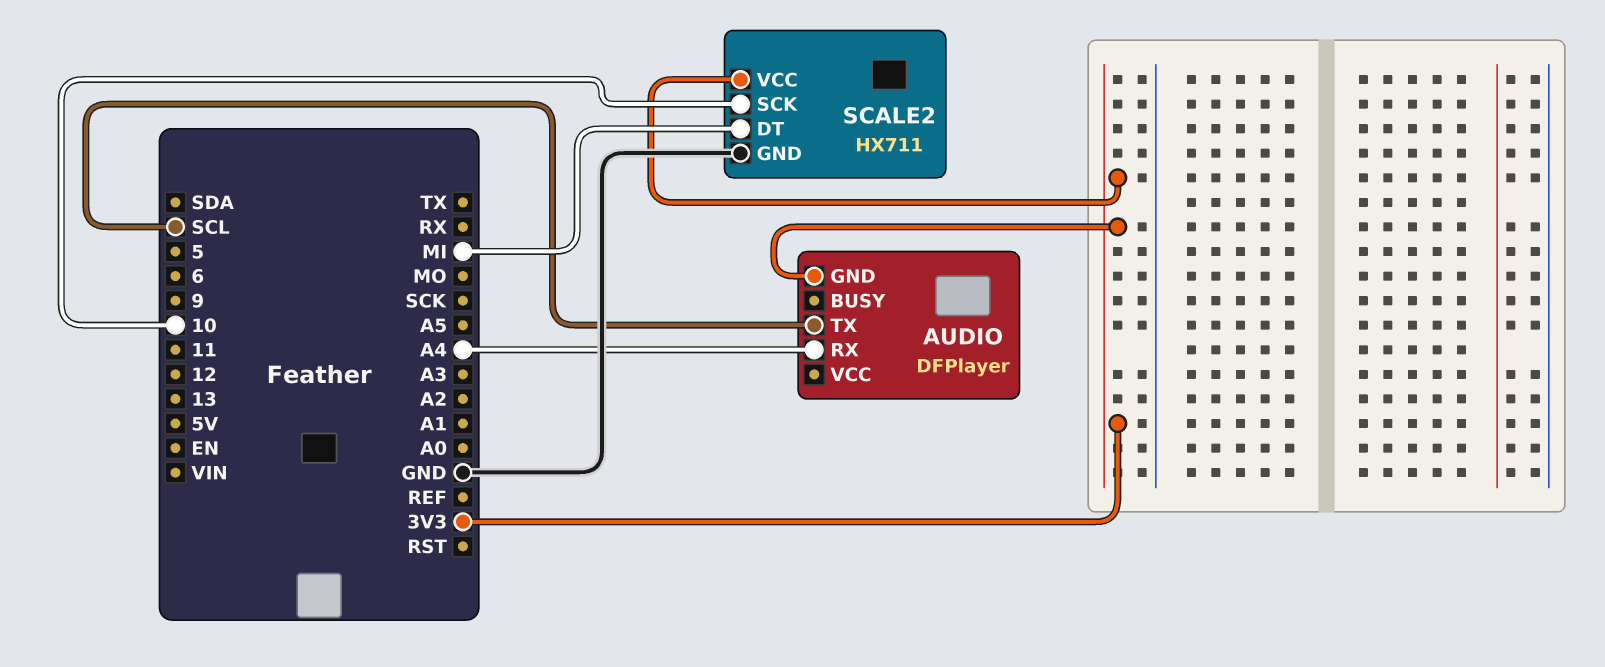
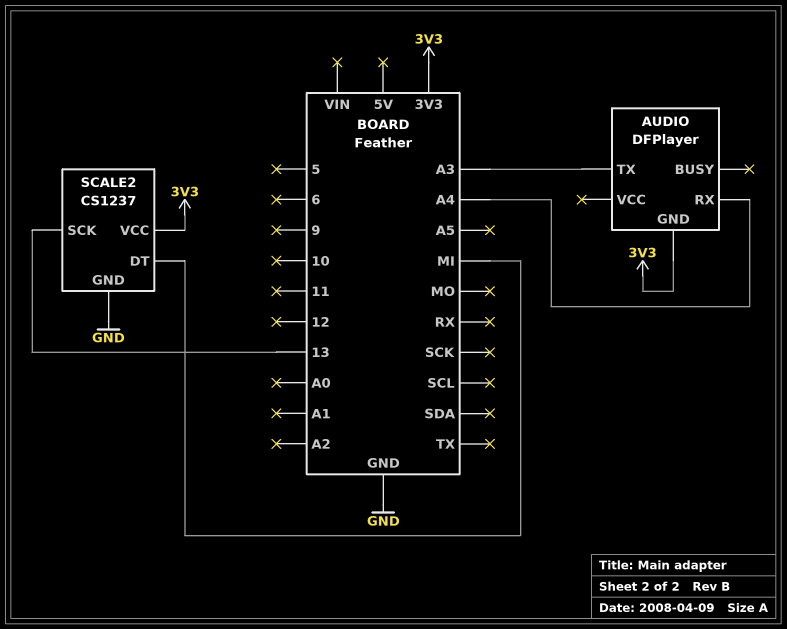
AUDIO pin TX: SCL -> A3
SCALE2: HX711 -> CS1237
SCALE2 pin SCK: 10 -> 13

